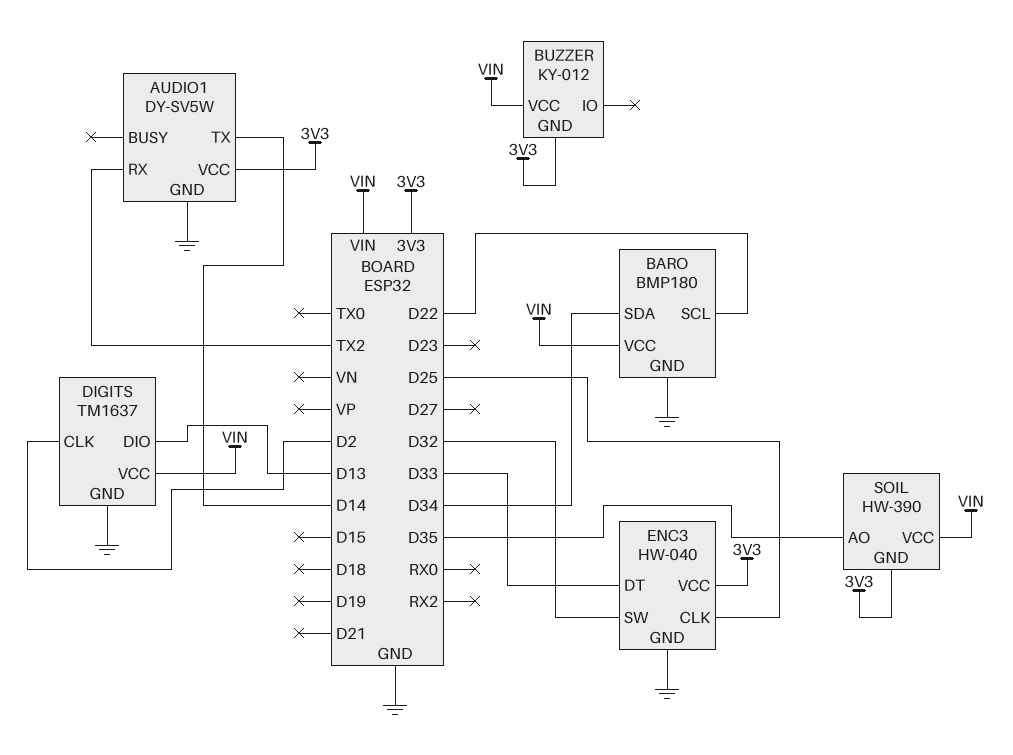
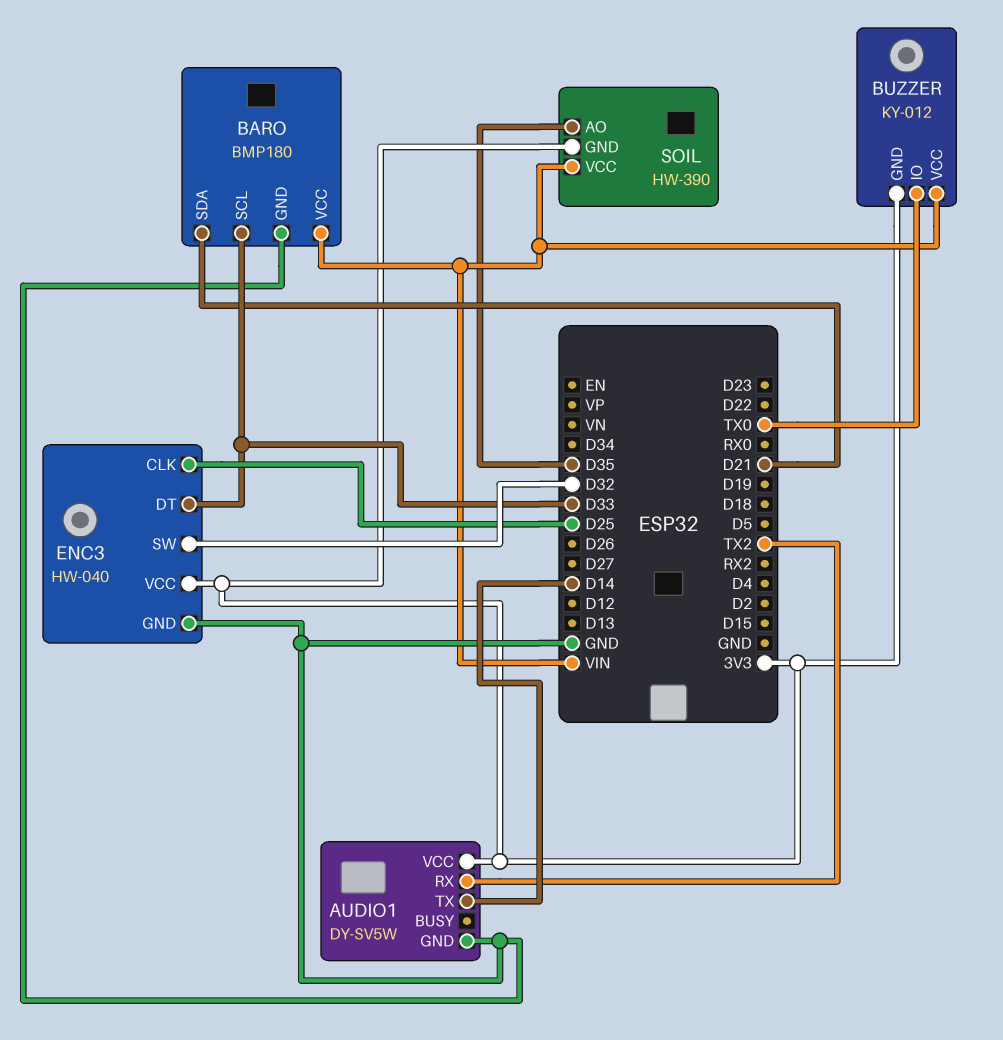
BARO pin SCL: D22 -> D33
BARO pin SDA: D34 -> D21
BUZZER pin IO: none -> TX0
DIGITS: TM1637 -> none
DIGITS pin CLK: D2 -> none
DIGITS pin DIO: D13 -> none
DIGITS pin GND: GND -> none
DIGITS pin VCC: VIN -> none

